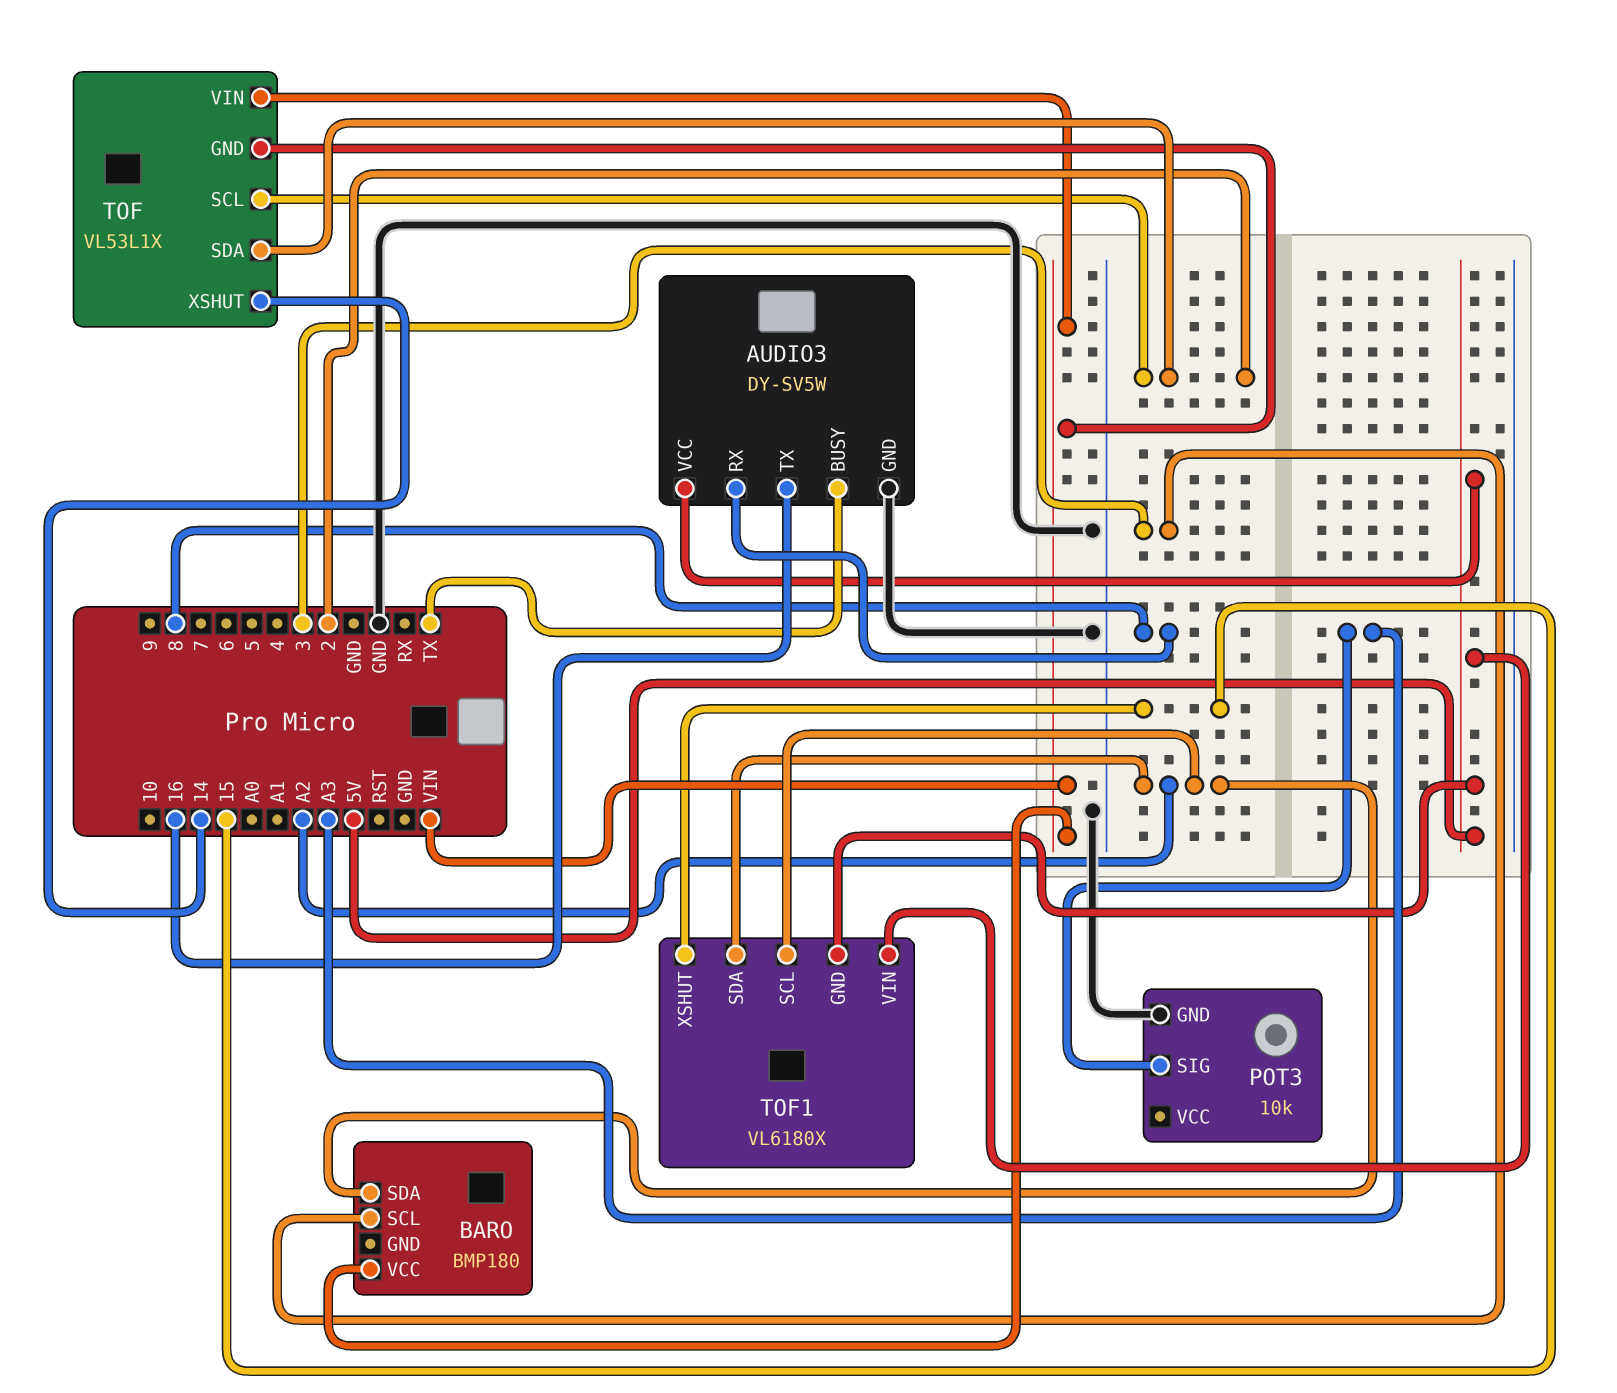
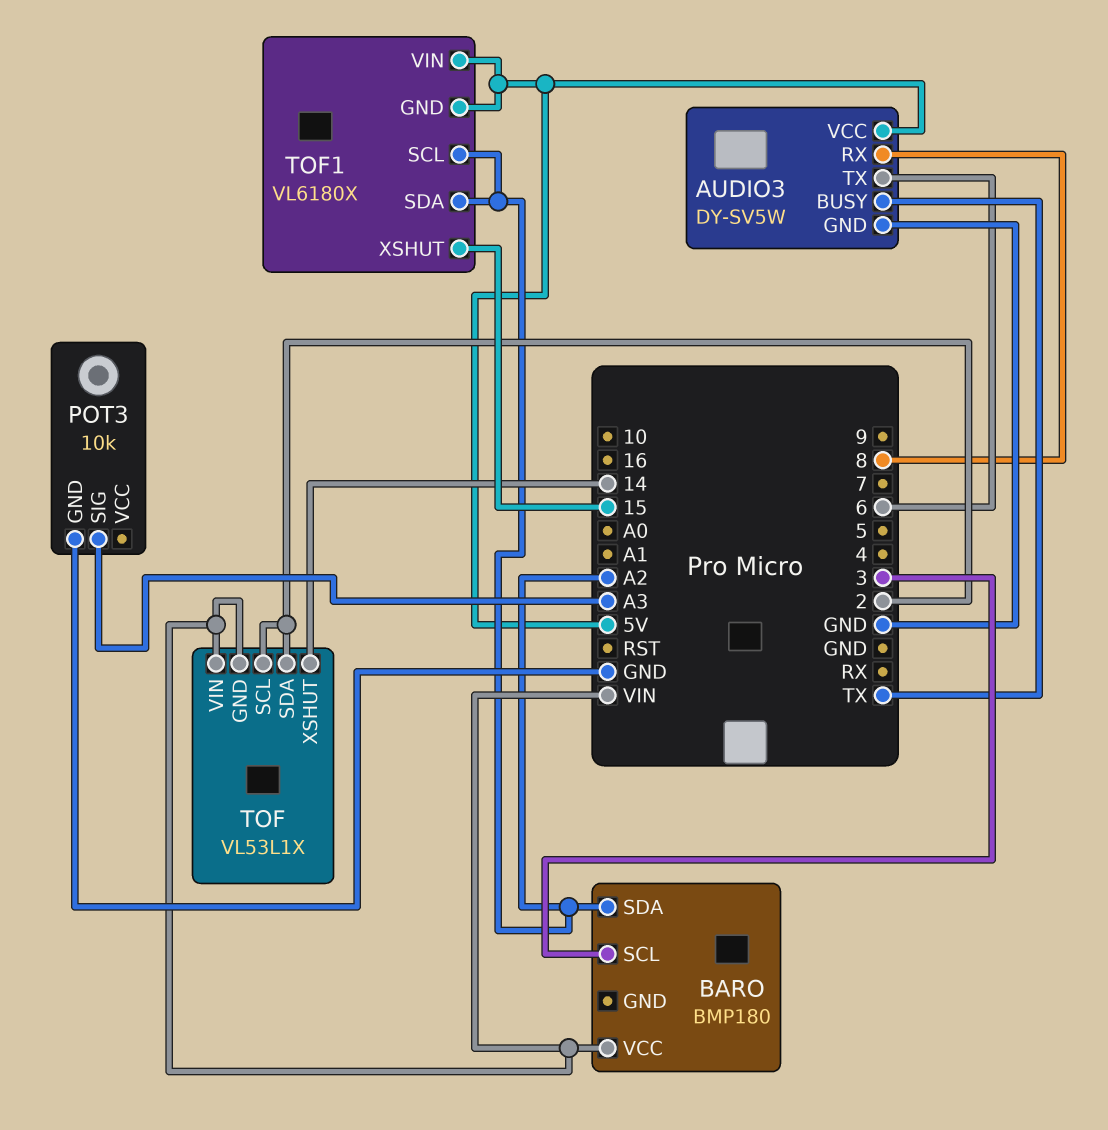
AUDIO3 pin TX: 16 -> 6

